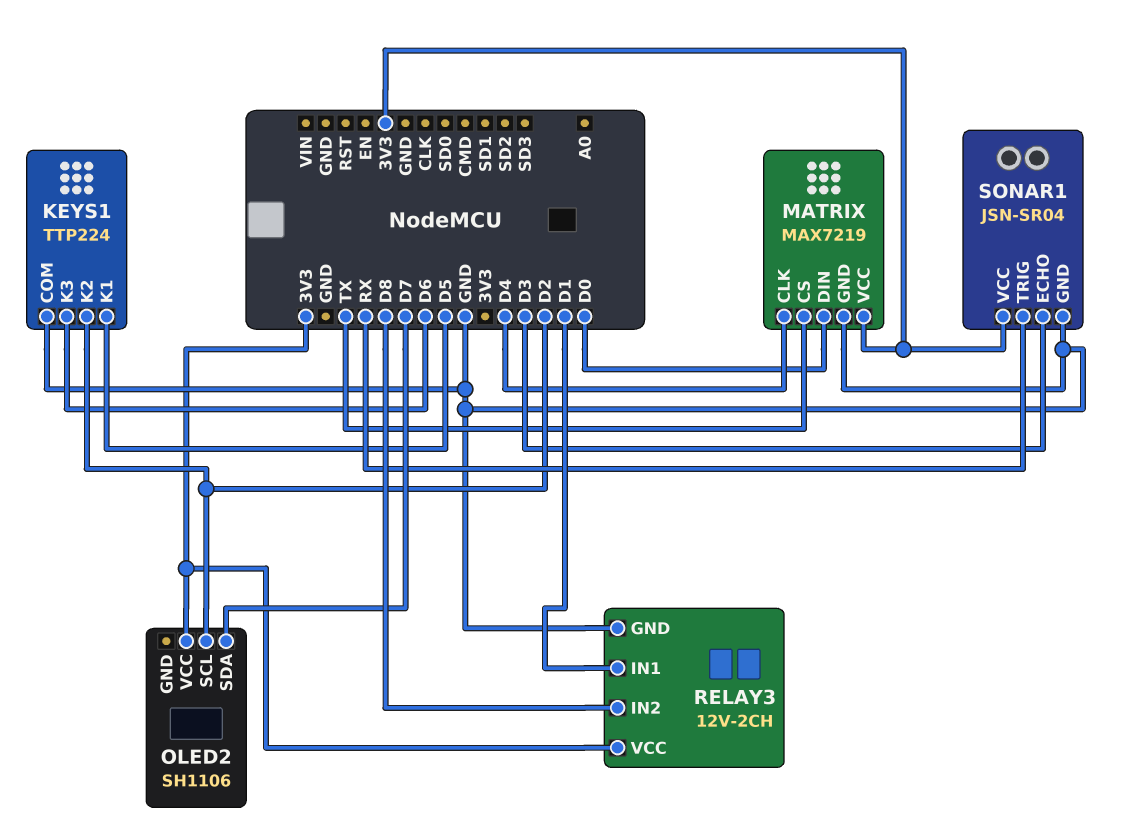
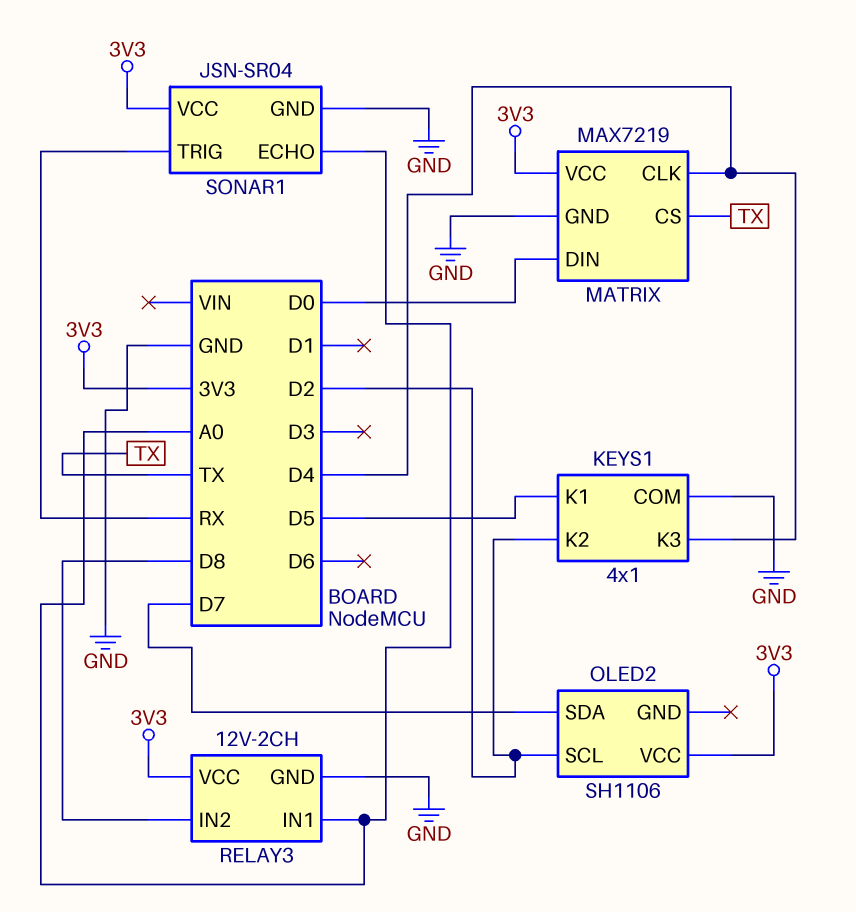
KEYS1: TTP224 -> 4x1
KEYS1 pin K3: D6 -> D4
RELAY3 pin IN1: D1 -> A0
SONAR1 pin ECHO: D3 -> A0

